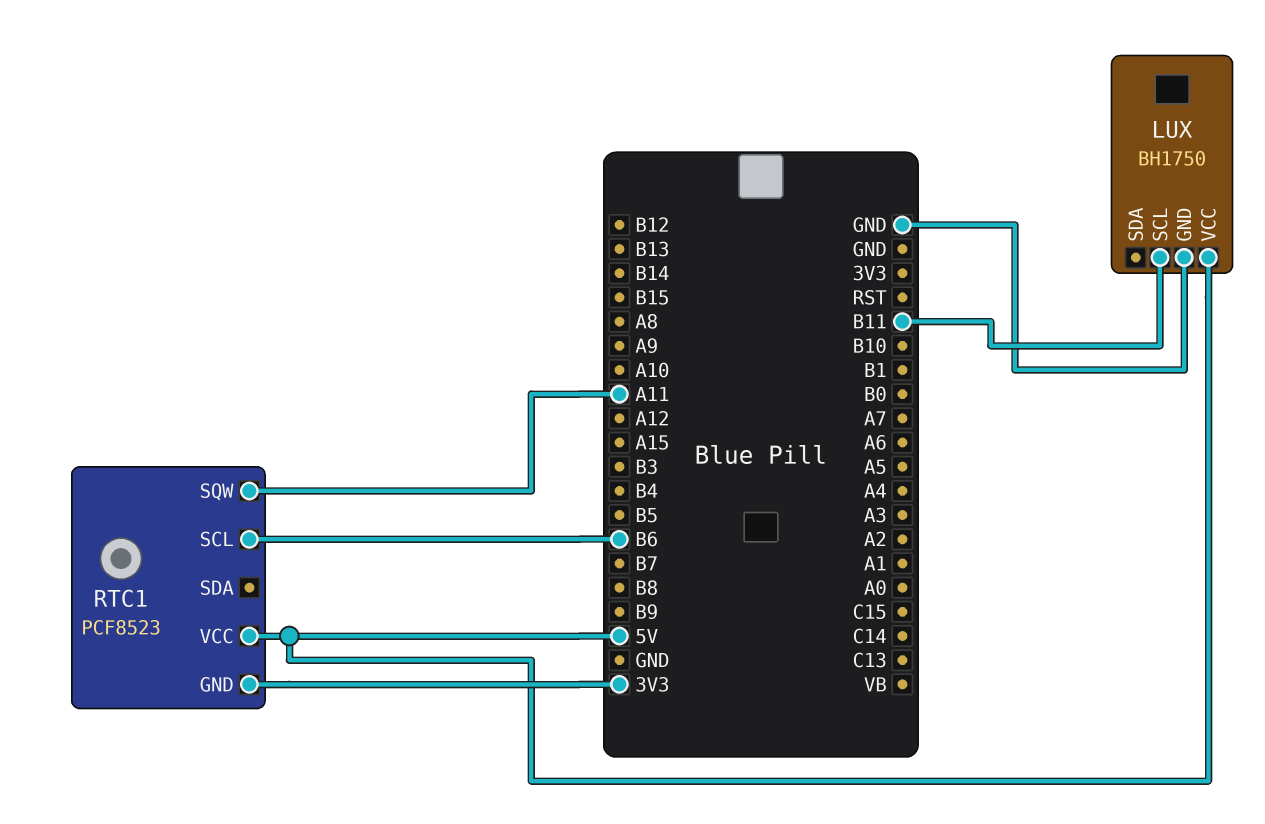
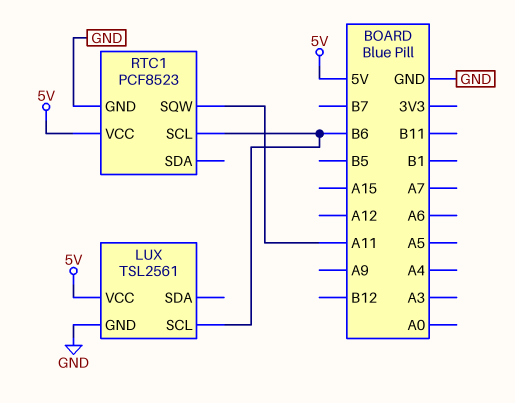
LUX: BH1750 -> TSL2561
LUX pin SCL: B11 -> B6
RTC1 pin GND: 3V3 -> GND

